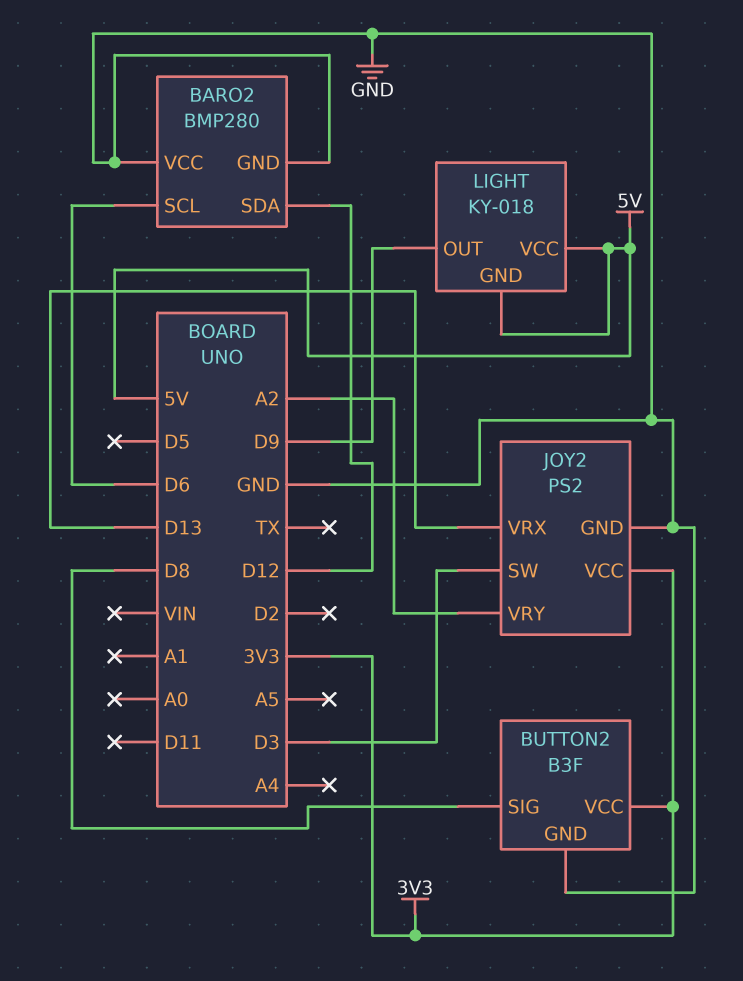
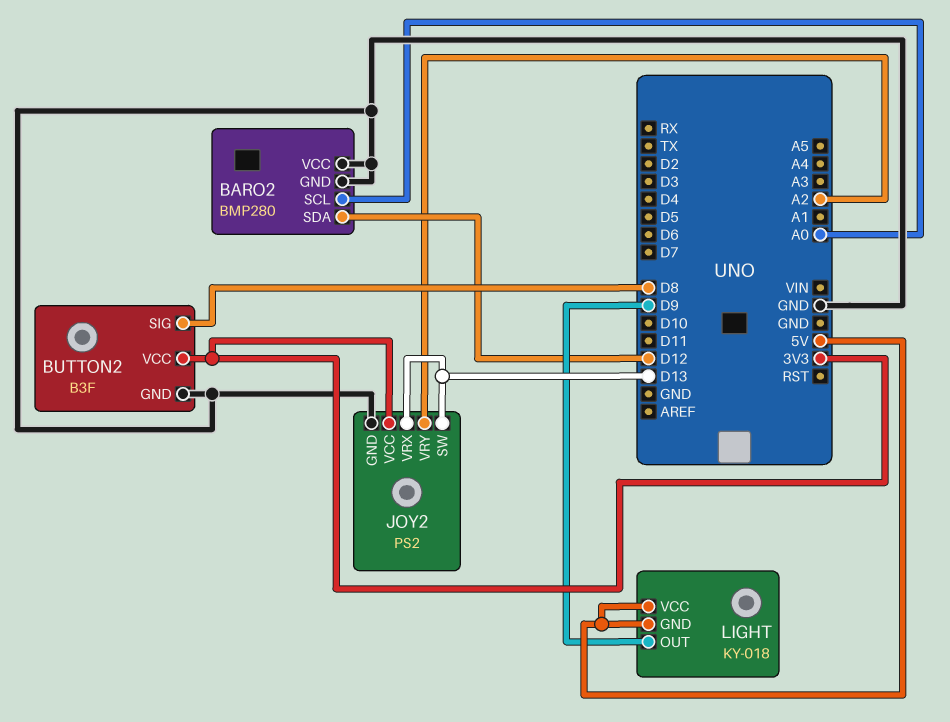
BARO2 pin SCL: D6 -> A0
JOY2 pin SW: D3 -> D13

